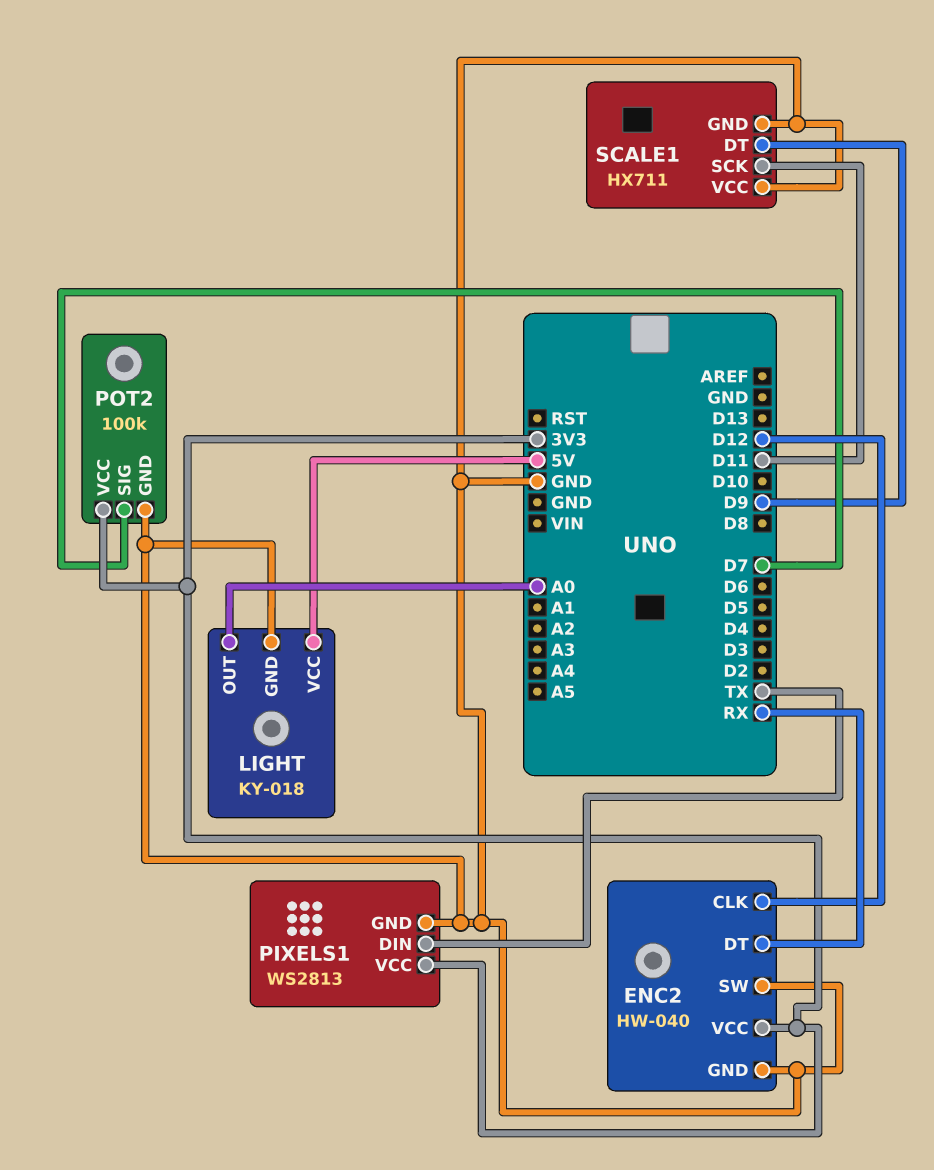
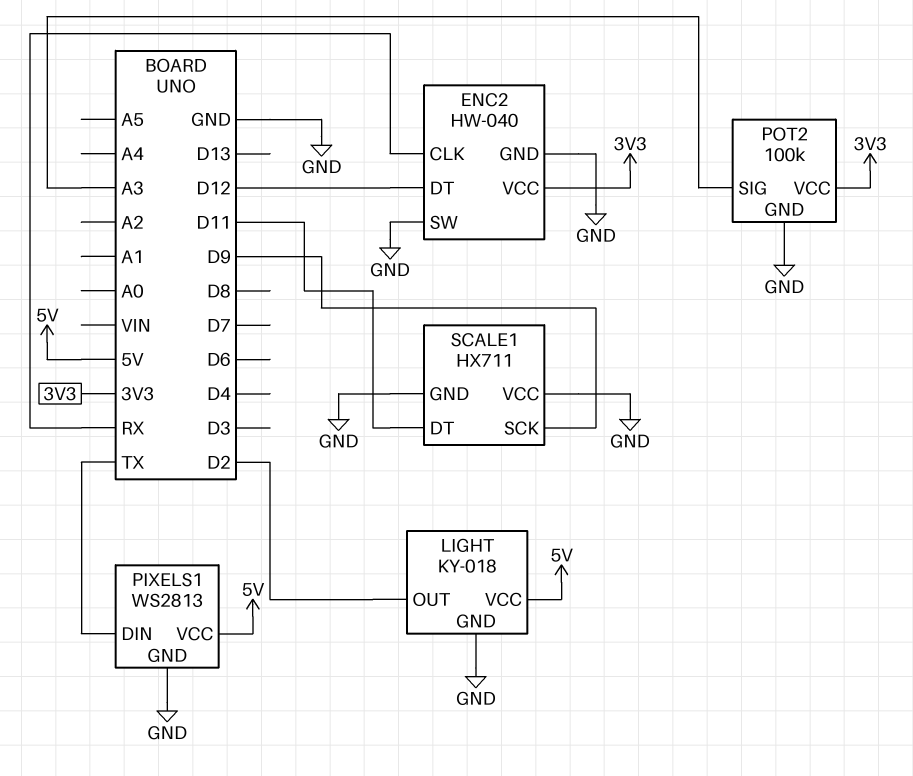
ENC2 pin CLK: D12 -> RX
ENC2 pin DT: RX -> D12
LIGHT pin OUT: A0 -> D2
PIXELS1 pin VCC: 3V3 -> 5V
POT2 pin SIG: D7 -> A3
SCALE1 pin DT: D9 -> D11
SCALE1 pin SCK: D11 -> D9

